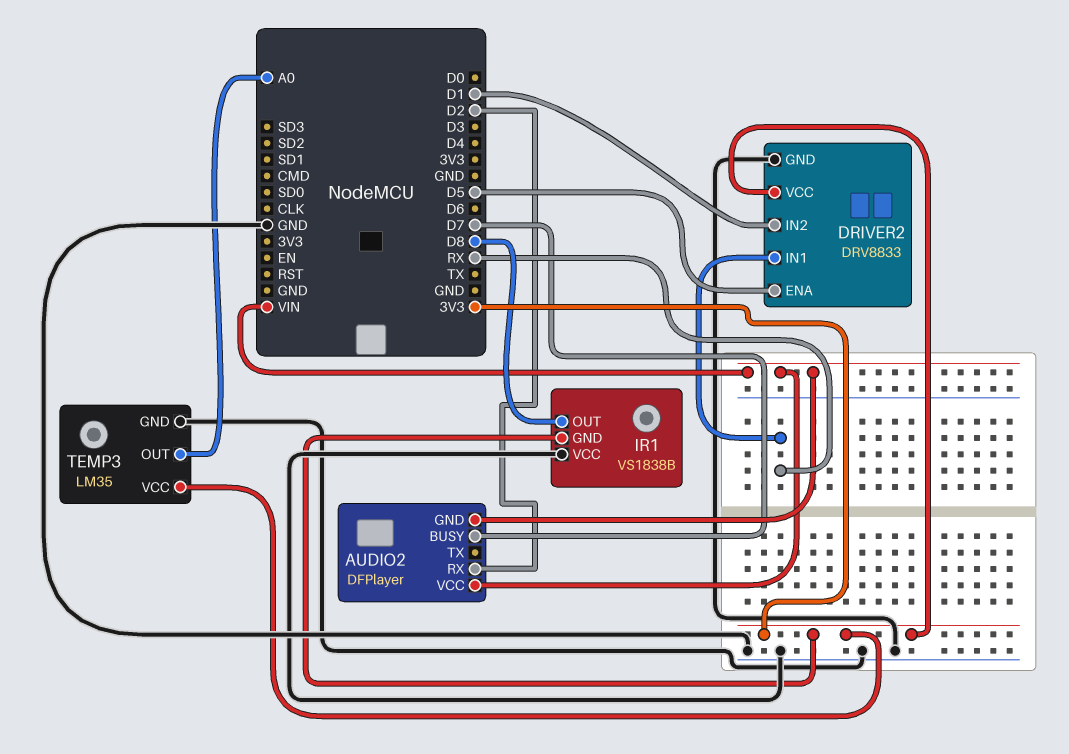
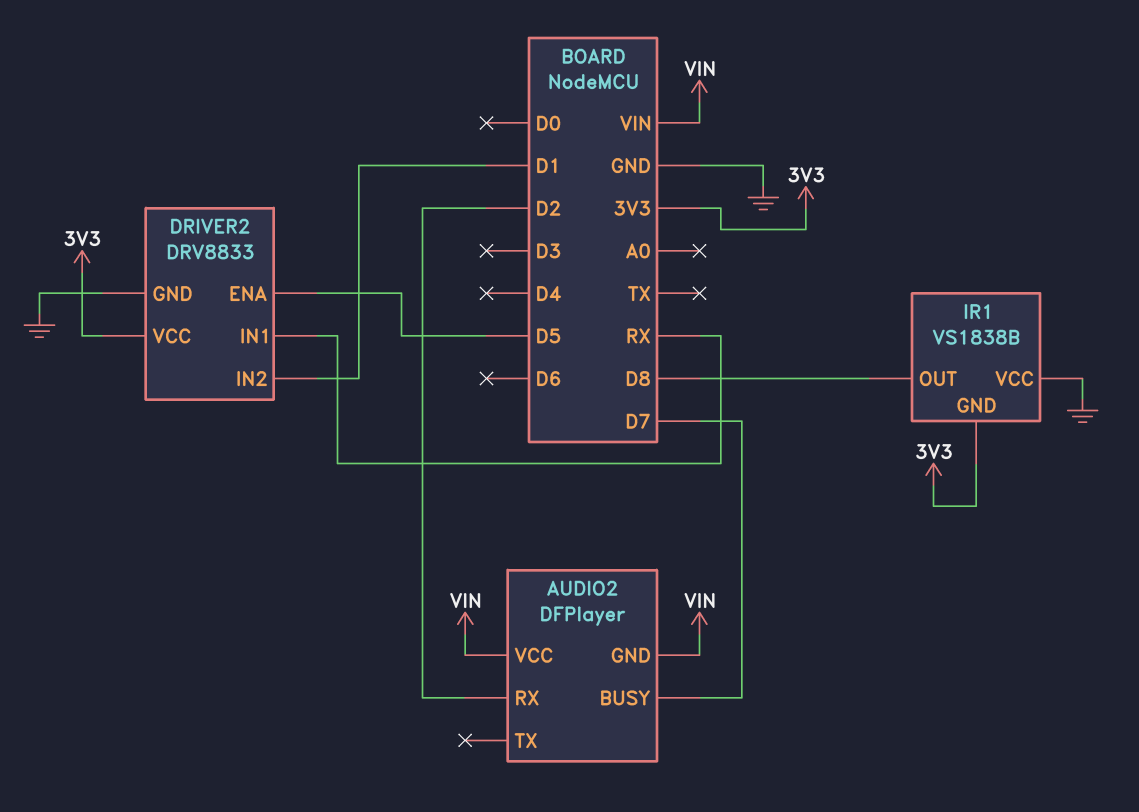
TEMP3: LM35 -> none
TEMP3 pin GND: GND -> none
TEMP3 pin OUT: A0 -> none
TEMP3 pin VCC: 3V3 -> none

